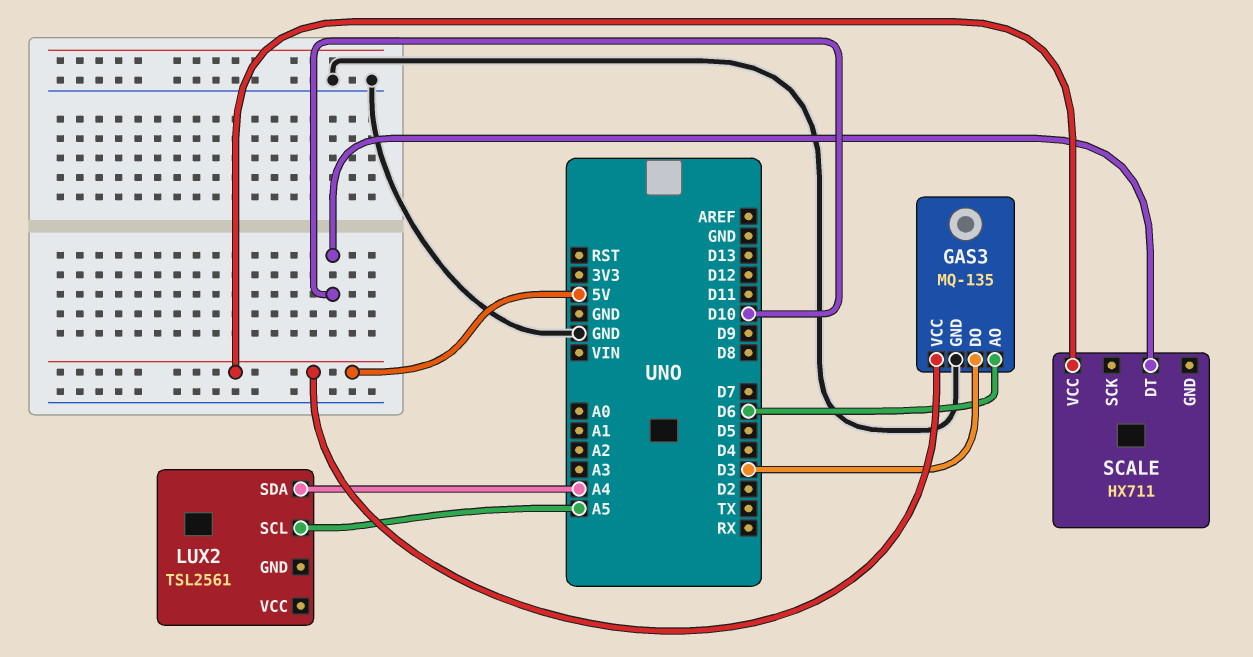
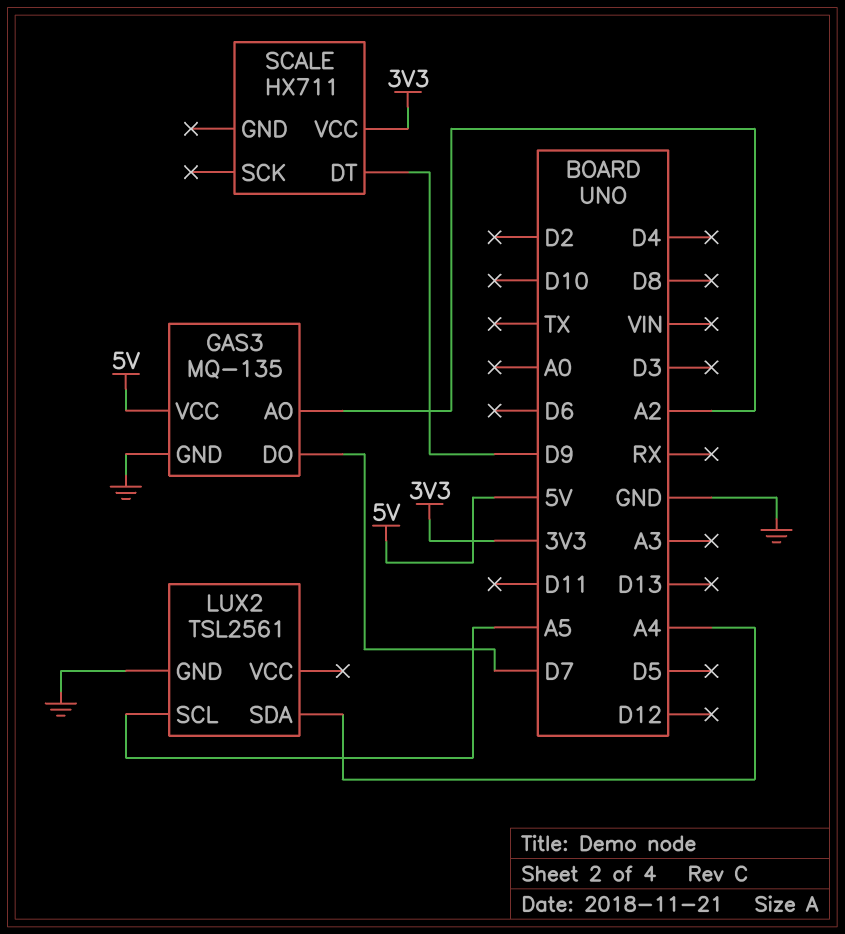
GAS3 pin AO: D6 -> A2
GAS3 pin DO: D3 -> D7
LUX2 pin GND: none -> GND
SCALE pin DT: D10 -> D9
SCALE pin VCC: 5V -> 3V3

